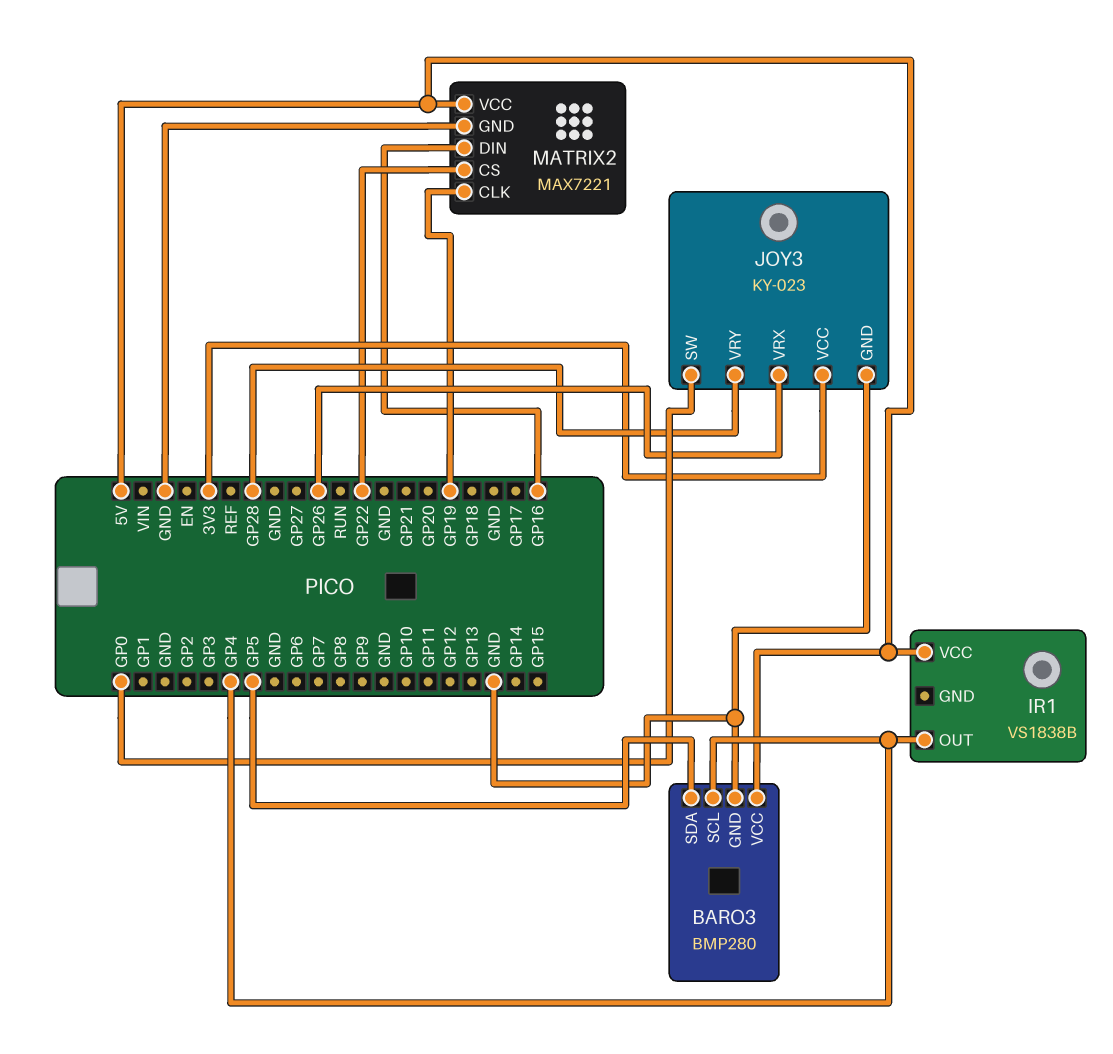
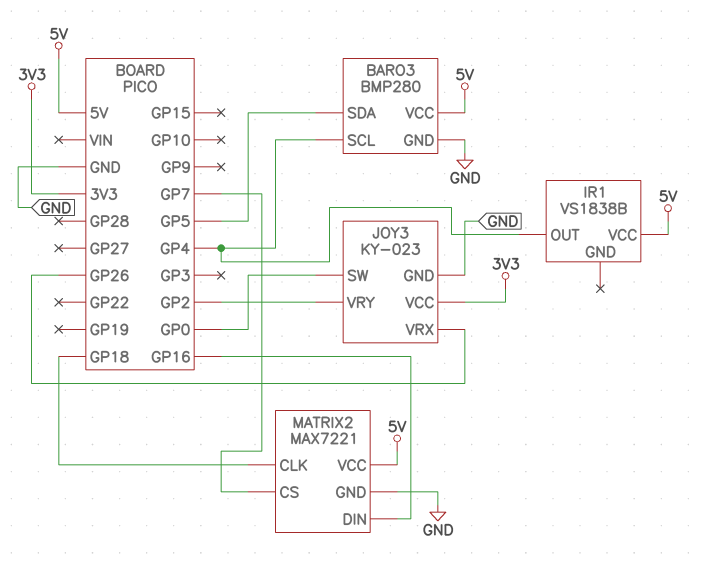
JOY3 pin VRY: GP28 -> GP2
MATRIX2 pin CLK: GP19 -> GP18
MATRIX2 pin CS: GP22 -> GP7

